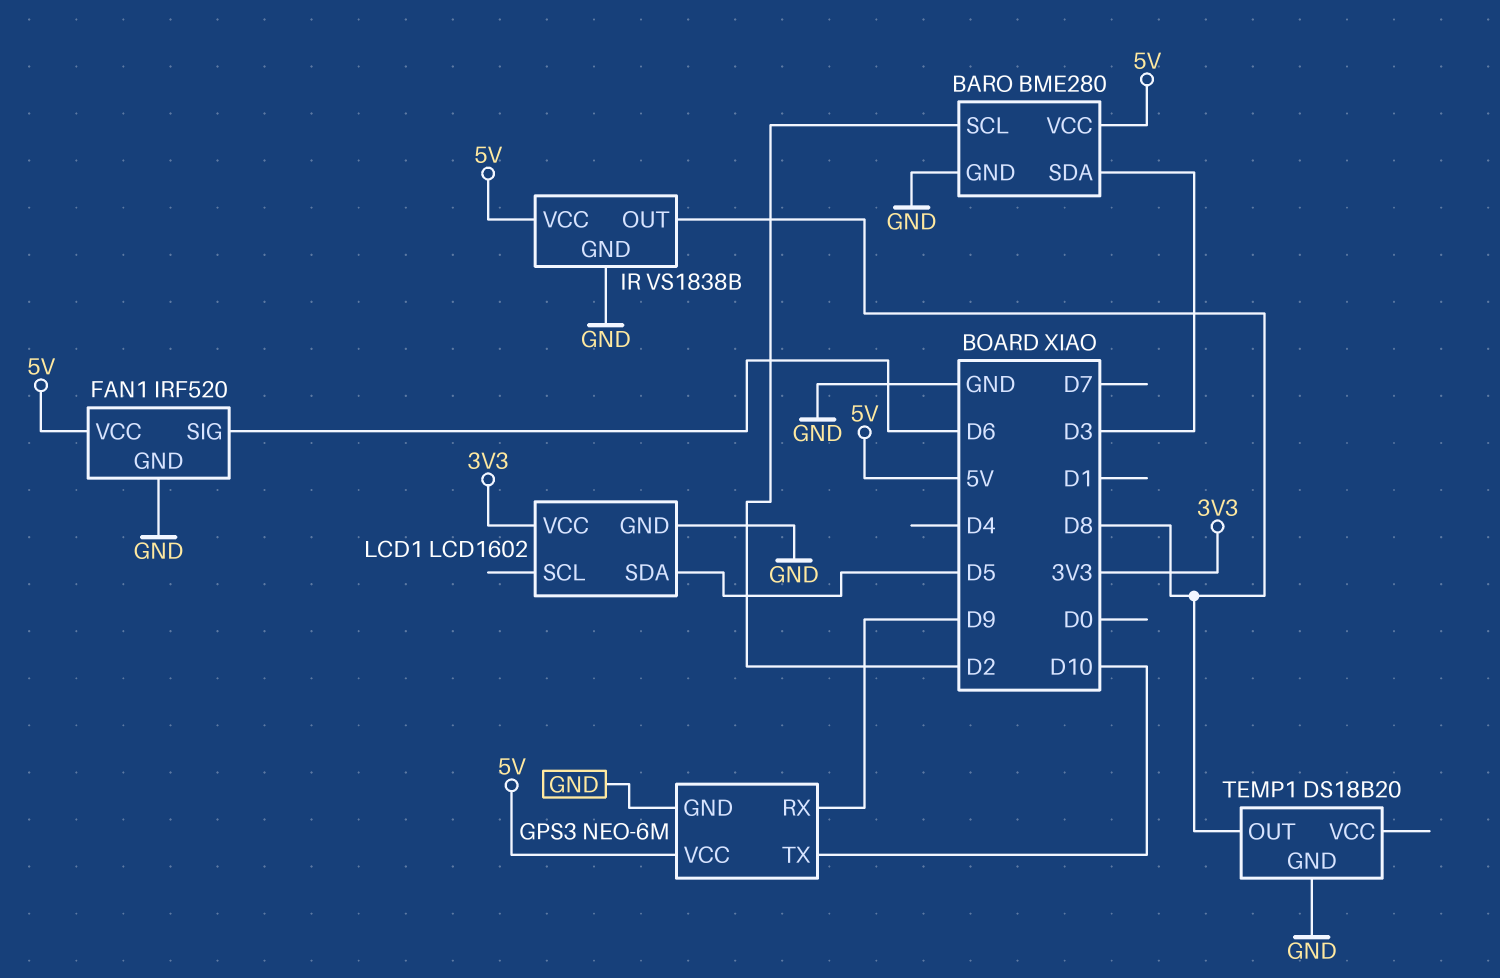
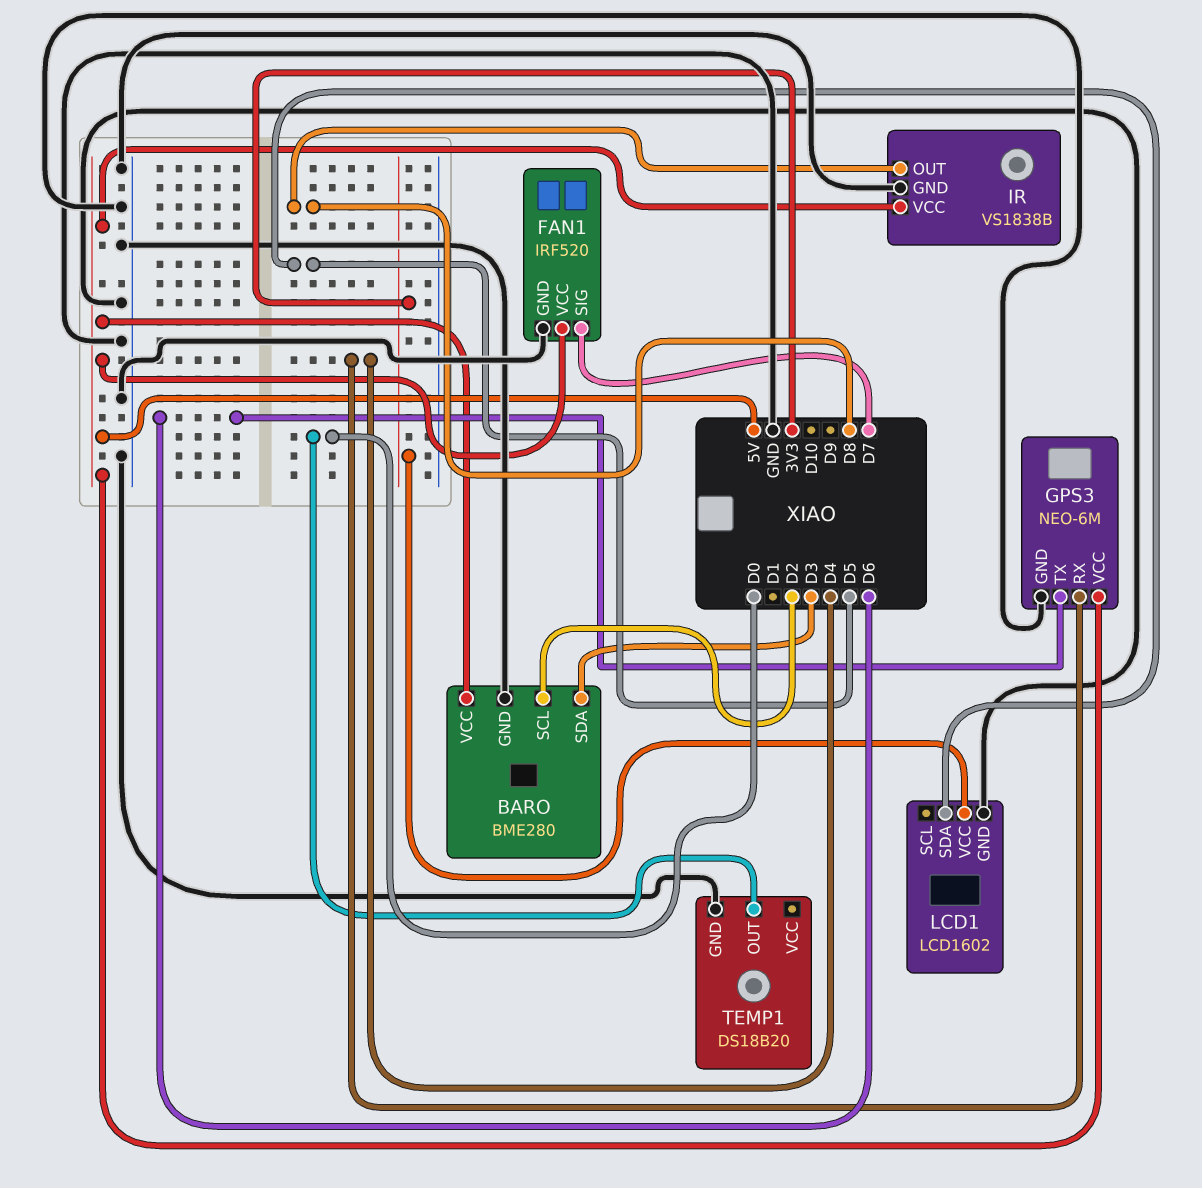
FAN1 pin SIG: D6 -> D7
GPS3 pin RX: D9 -> D4
GPS3 pin TX: D10 -> D6
TEMP1 pin OUT: D8 -> D0

